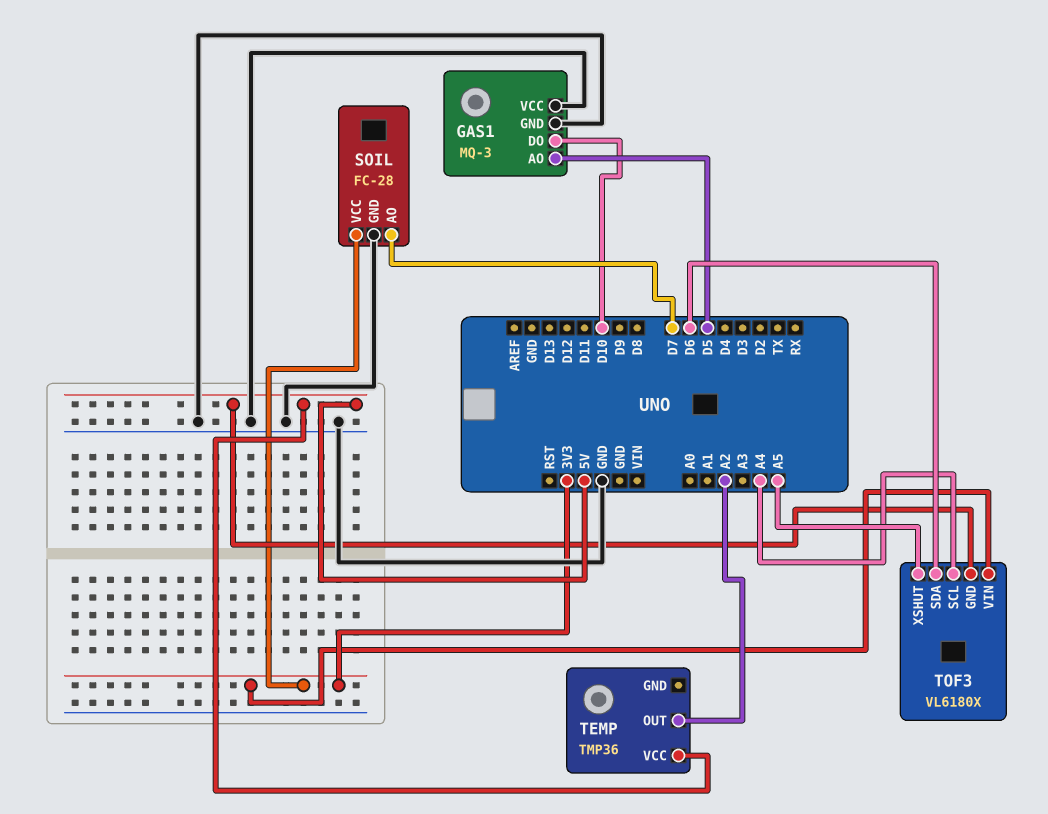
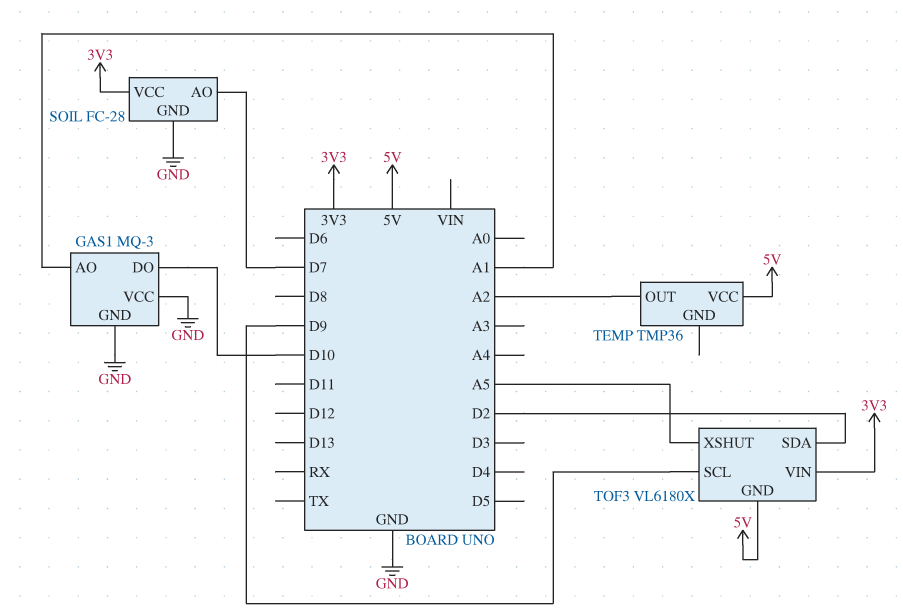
GAS1 pin AO: D5 -> A1
TOF3 pin SCL: A4 -> D9
TOF3 pin SDA: D6 -> D2

